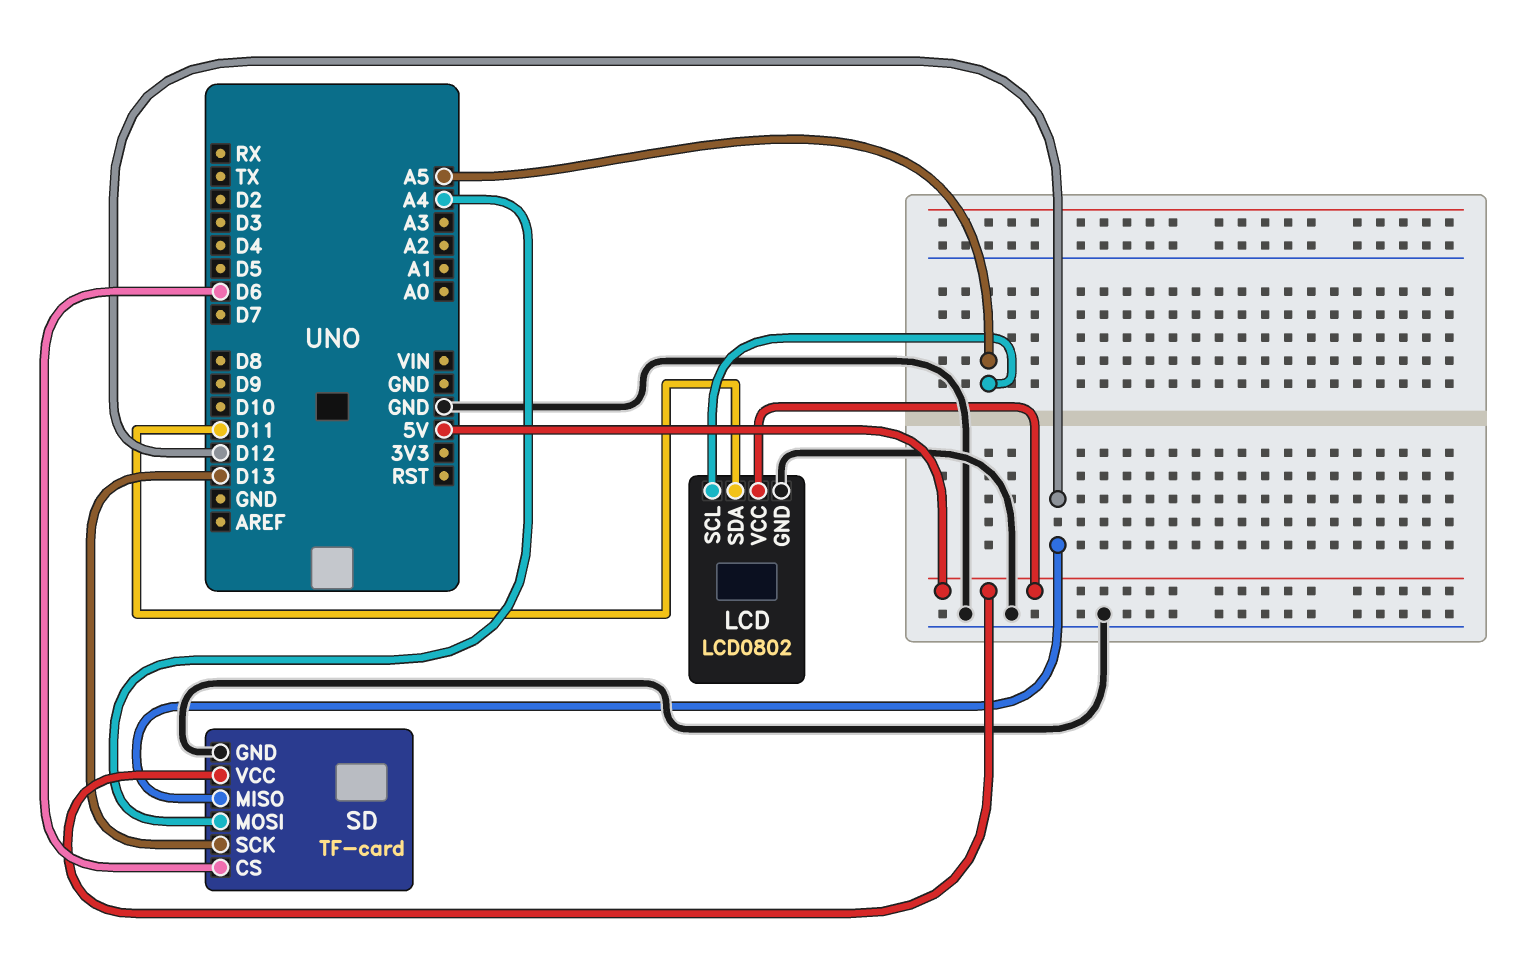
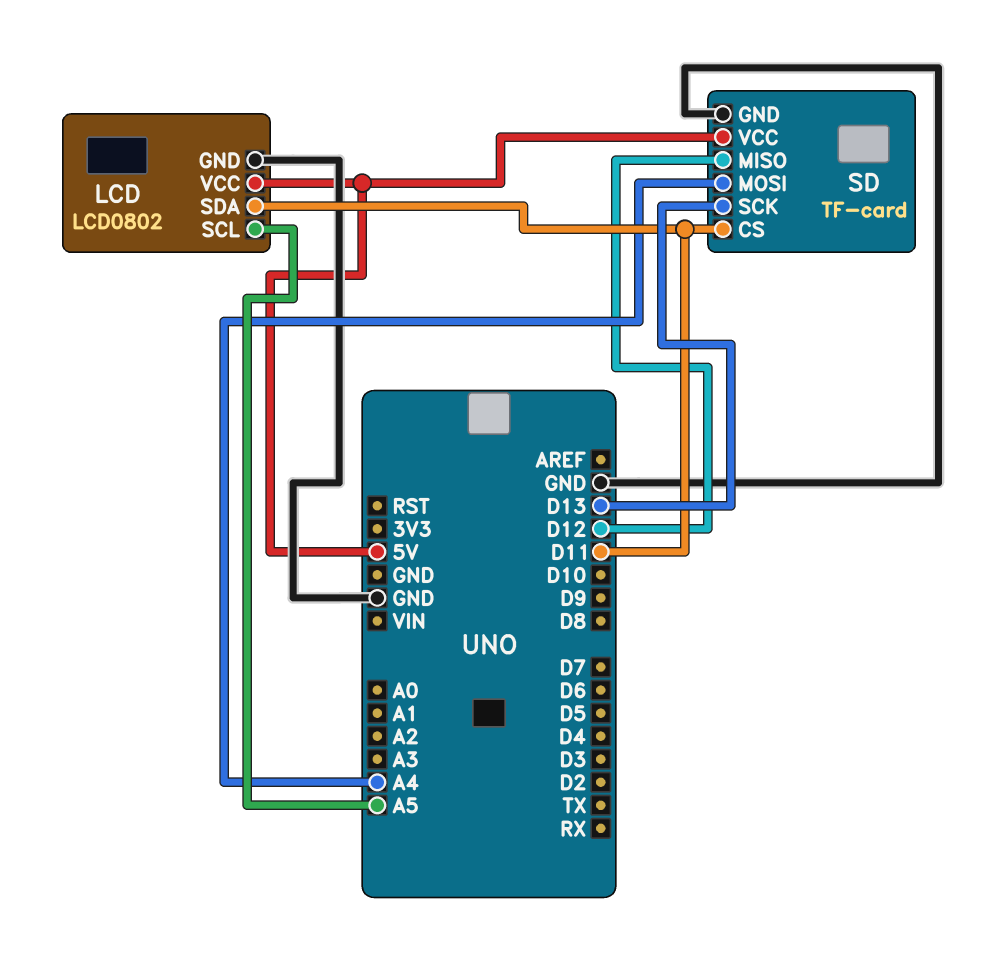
SD pin CS: D6 -> D11

